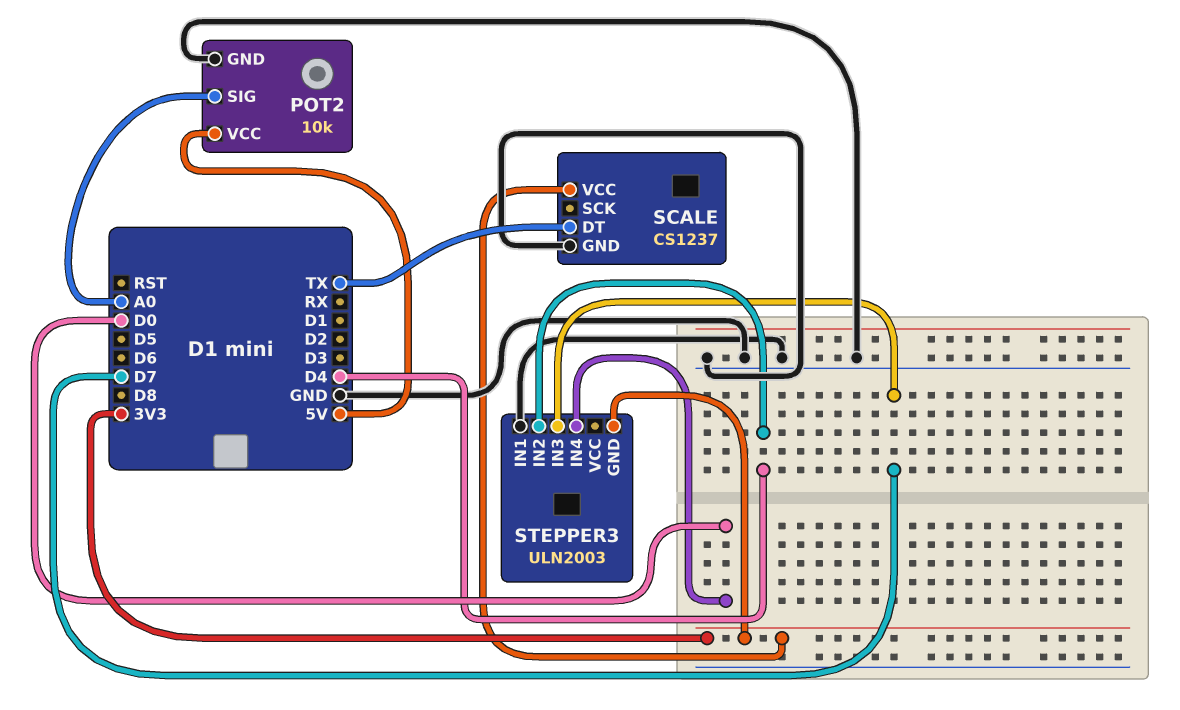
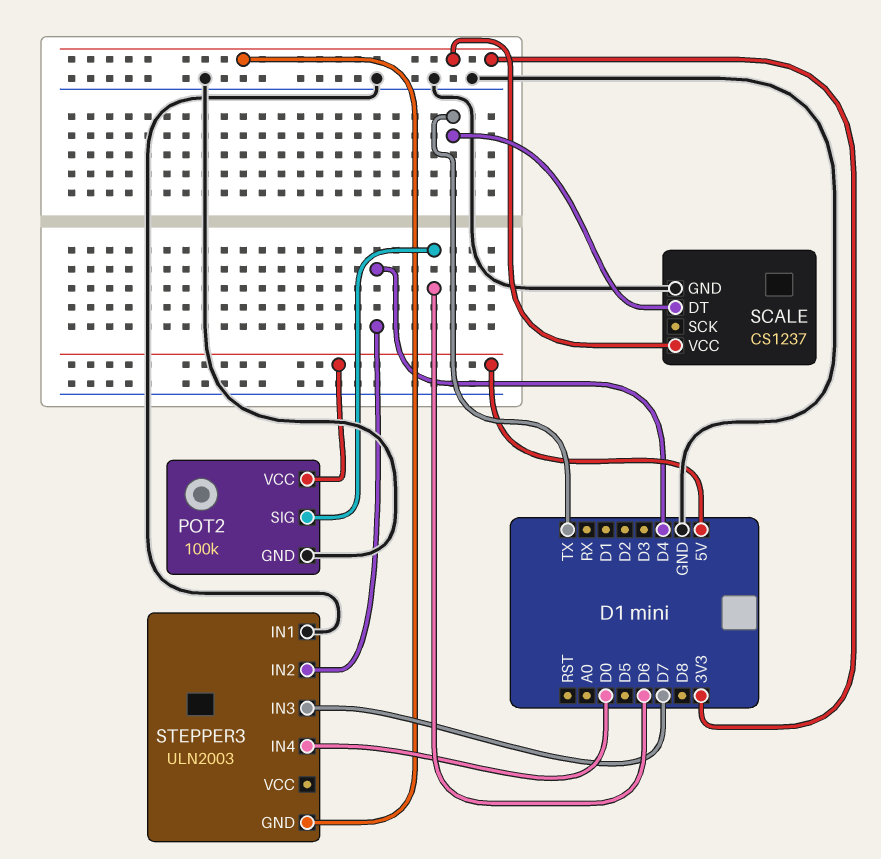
POT2: 10k -> 100k
POT2 pin SIG: A0 -> D6

